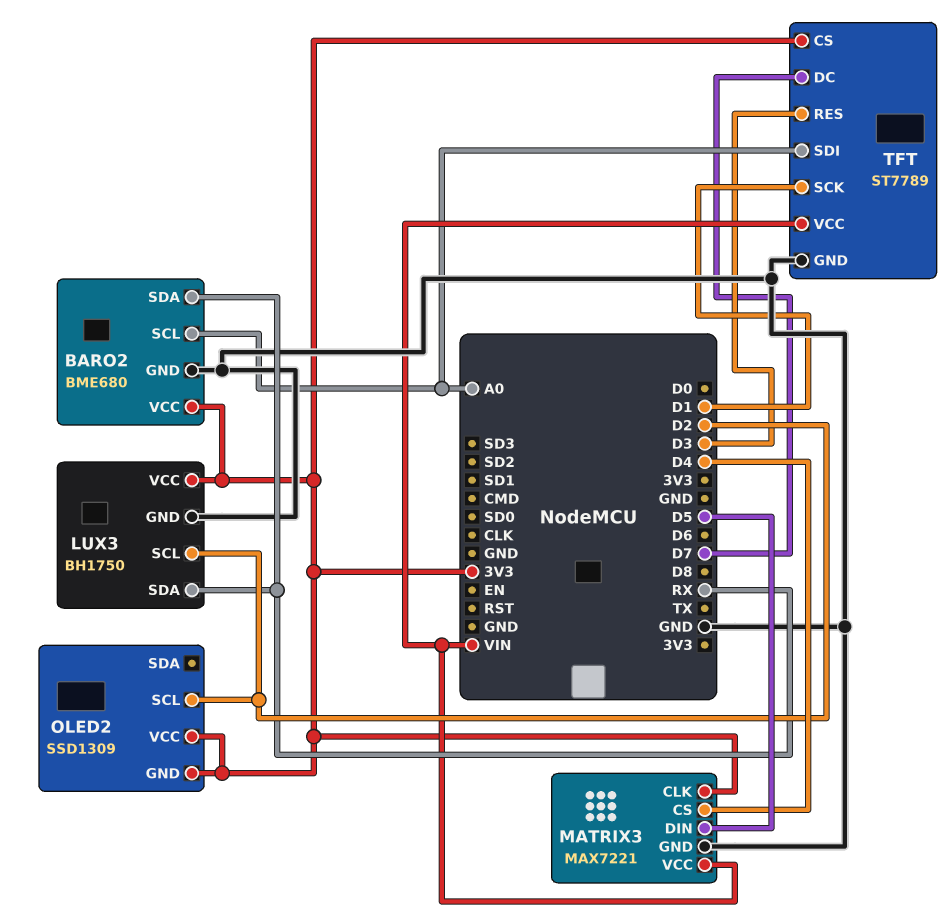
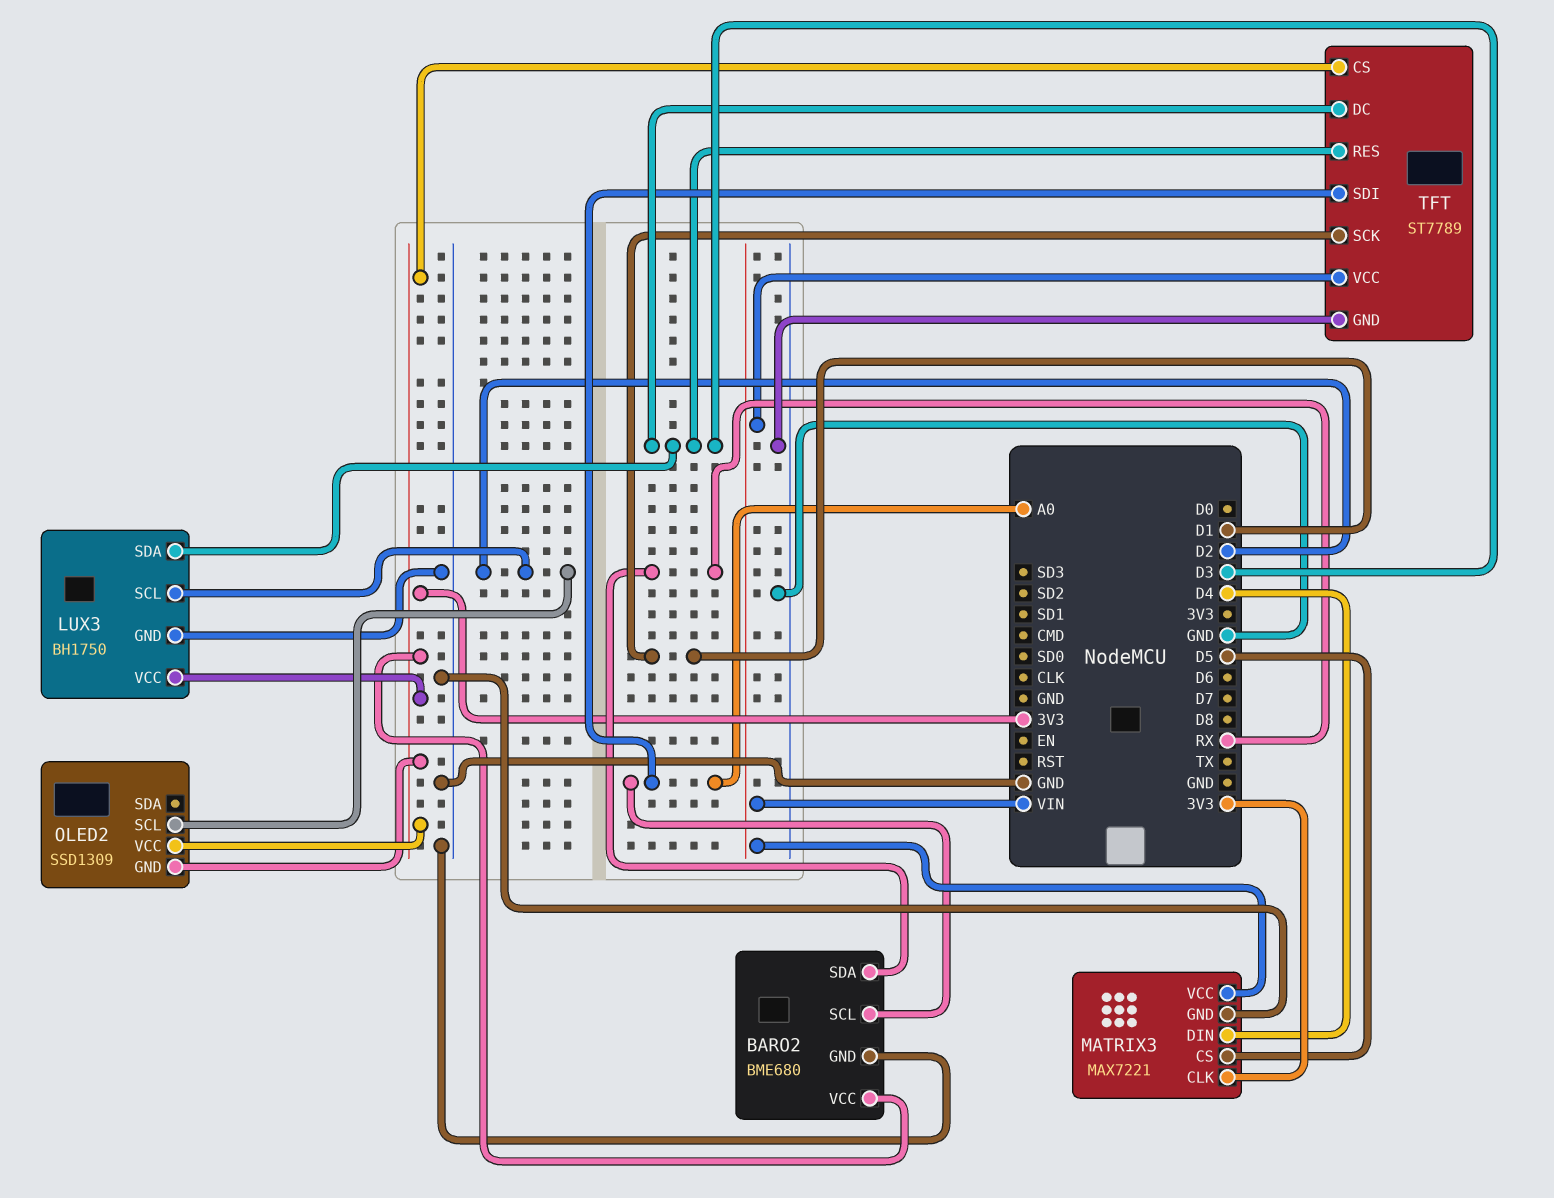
LUX3 pin SDA: RX -> D3
MATRIX3 pin CS: D4 -> D5
MATRIX3 pin DIN: D5 -> D4
TFT pin DC: D7 -> D3

